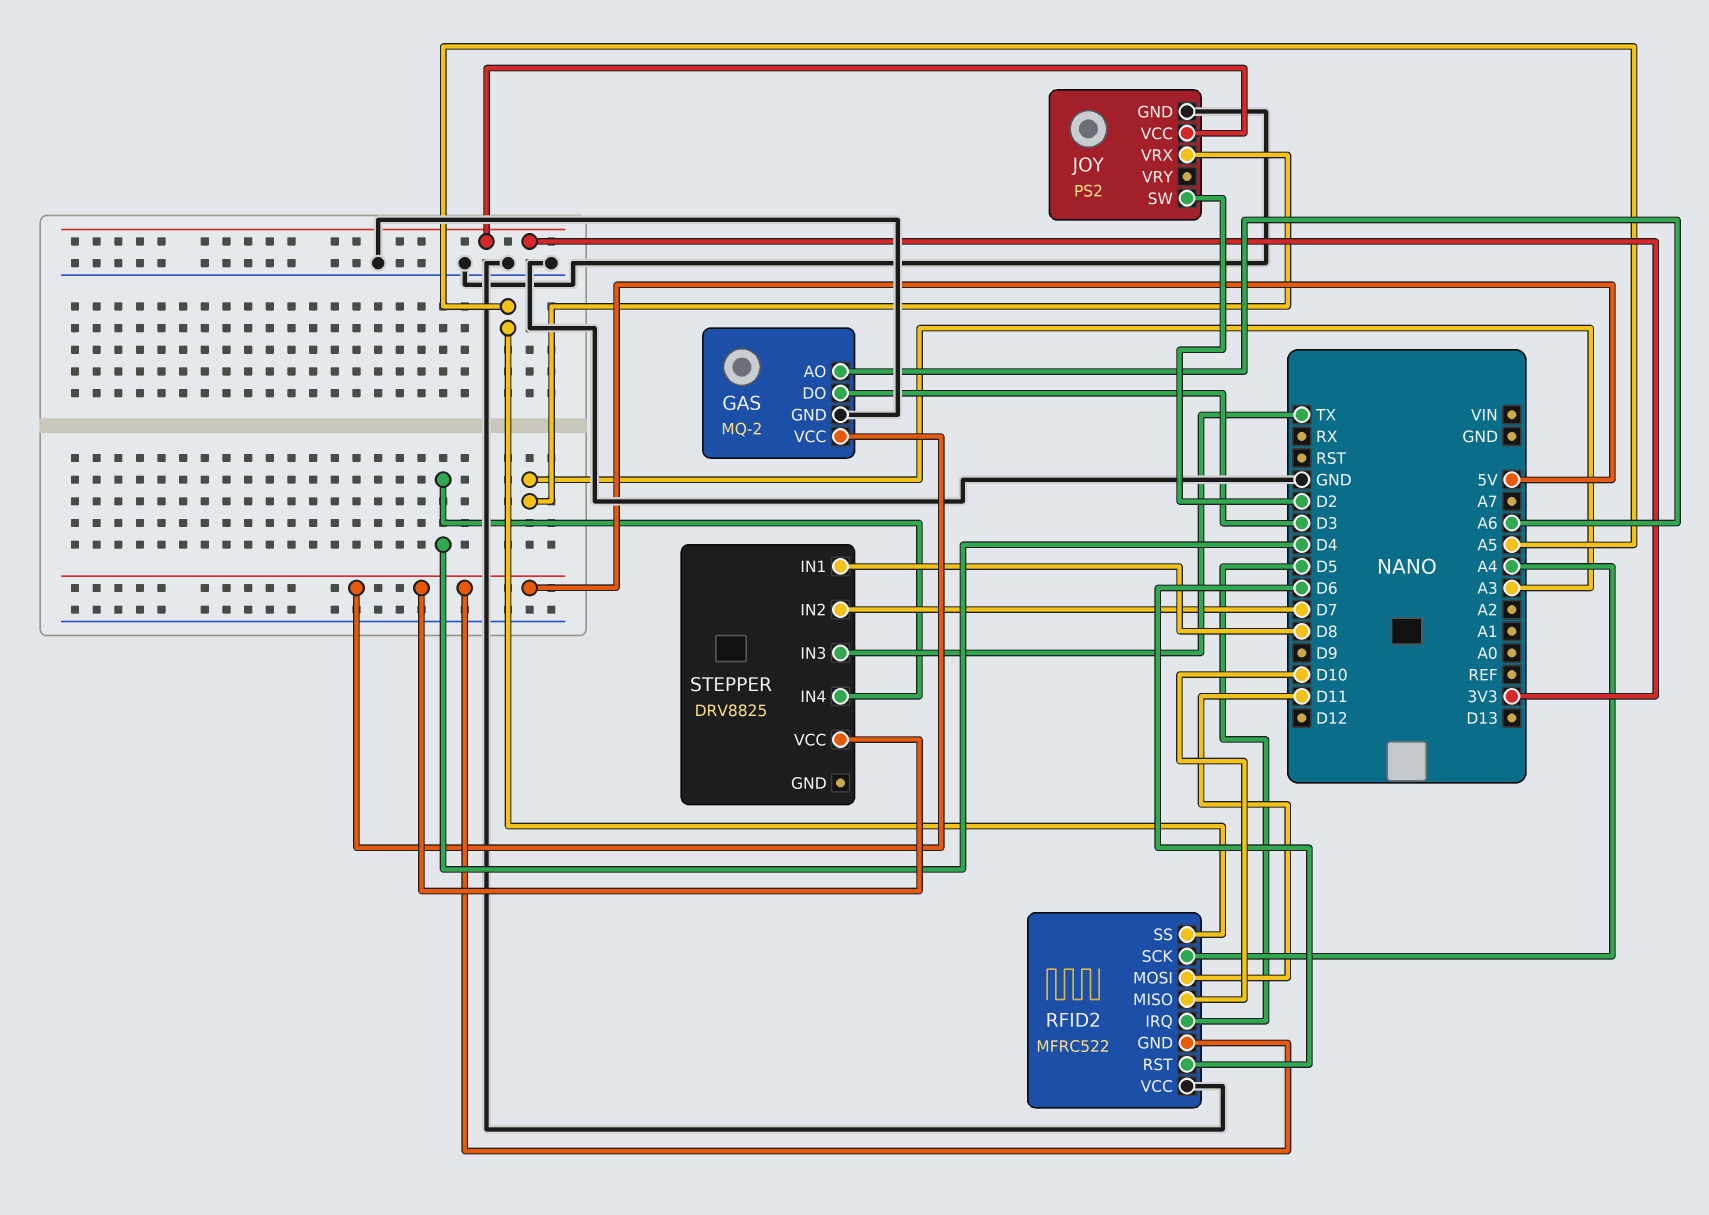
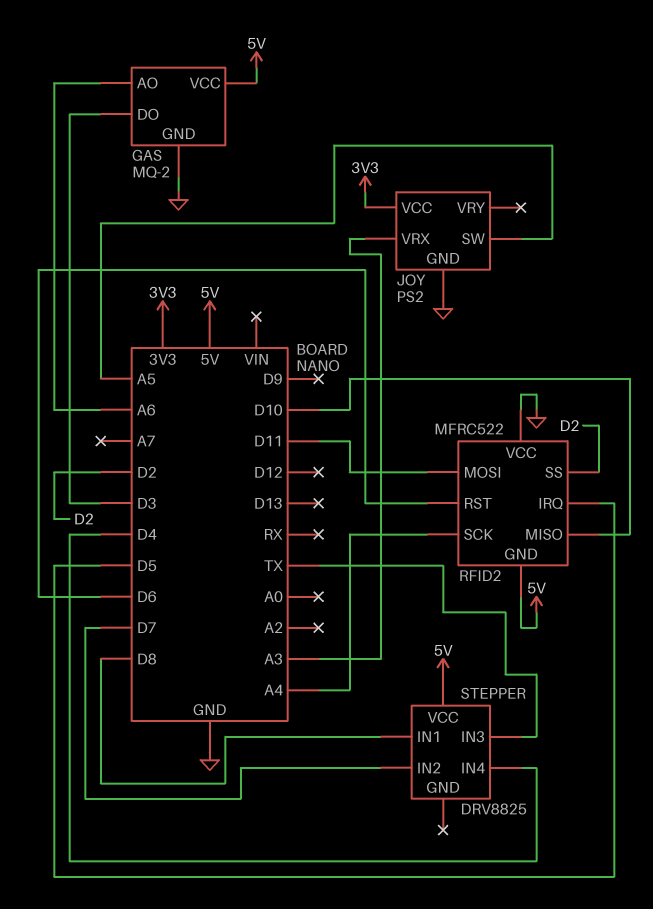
JOY pin SW: D2 -> A5
RFID2 pin SS: A5 -> D2

